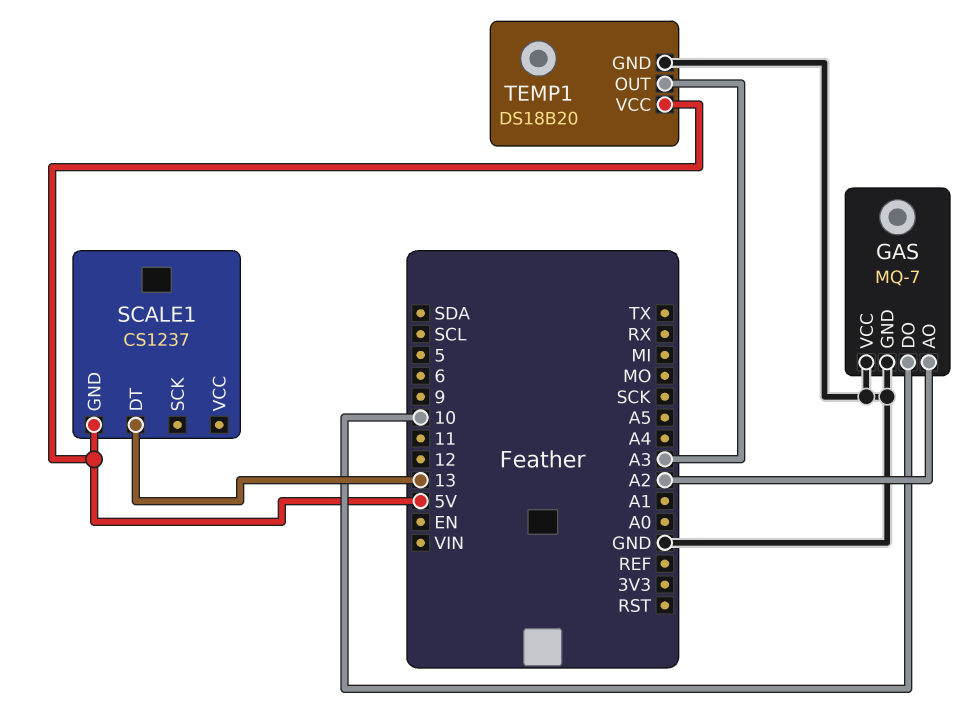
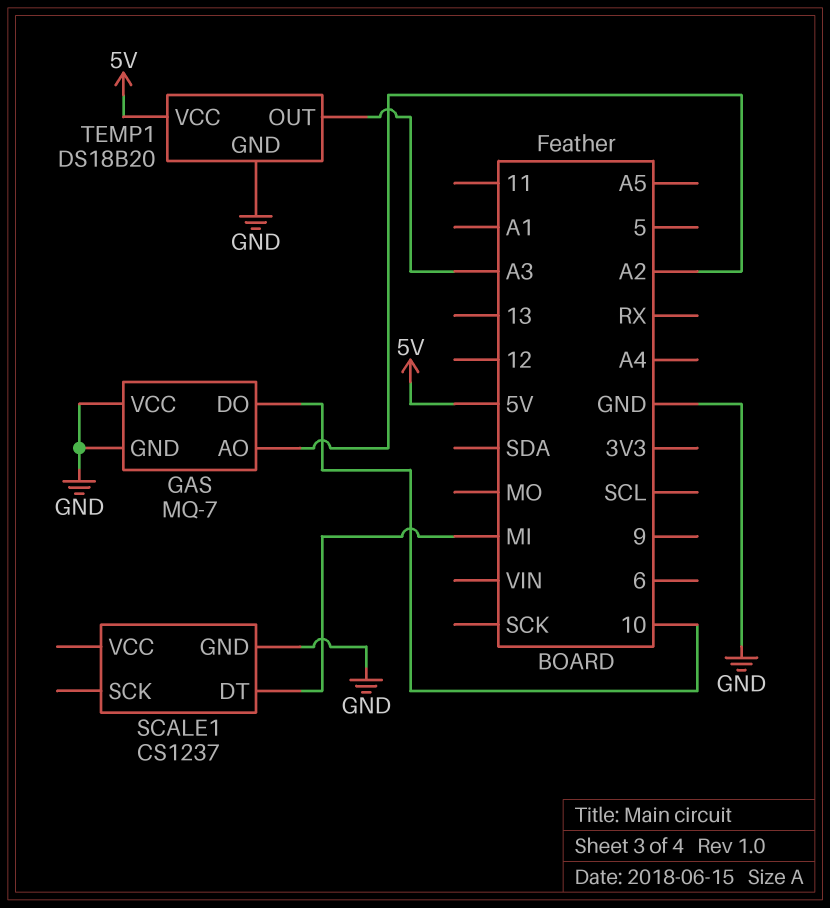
SCALE1 pin DT: 13 -> MI
SCALE1 pin GND: 5V -> GND

